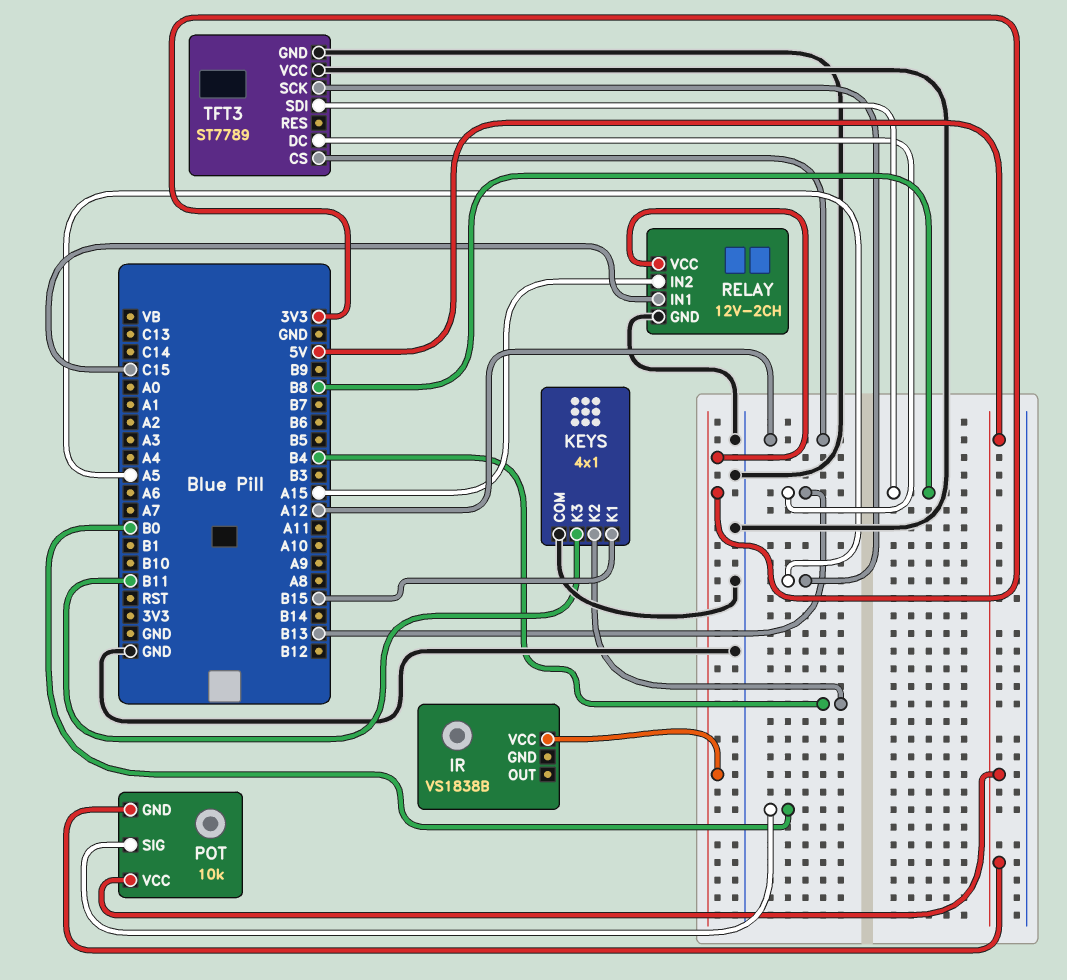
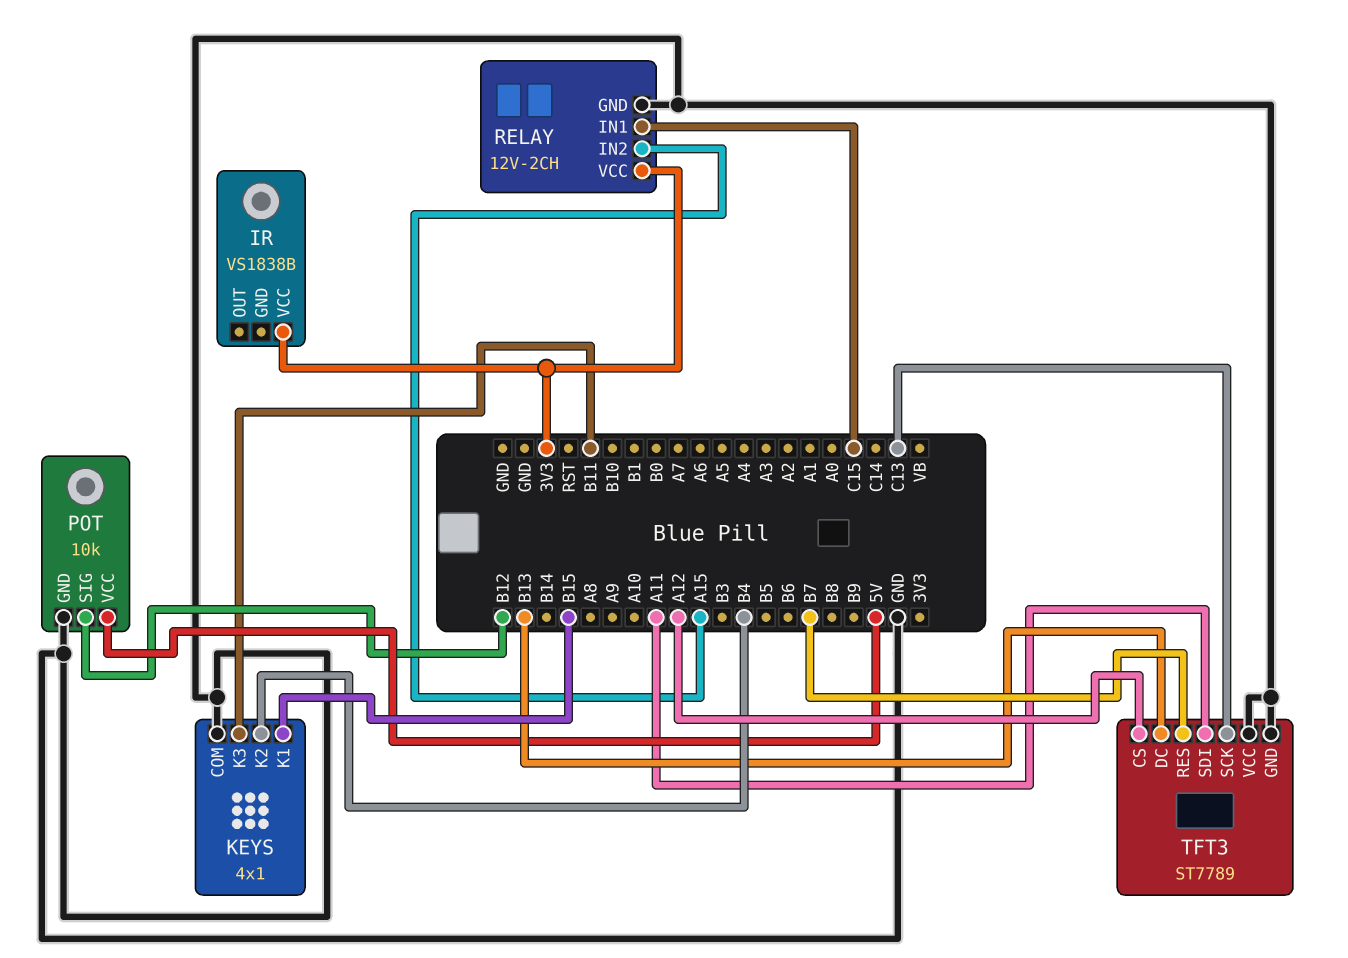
POT pin GND: 5V -> GND
POT pin SIG: B0 -> B12
TFT3 pin RES: none -> B7
TFT3 pin SCK: A5 -> C13
TFT3 pin SDI: B8 -> A11

